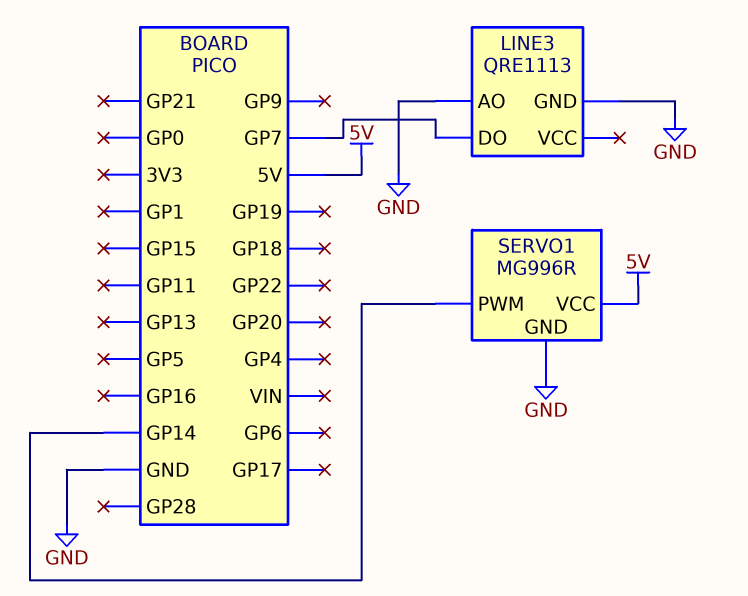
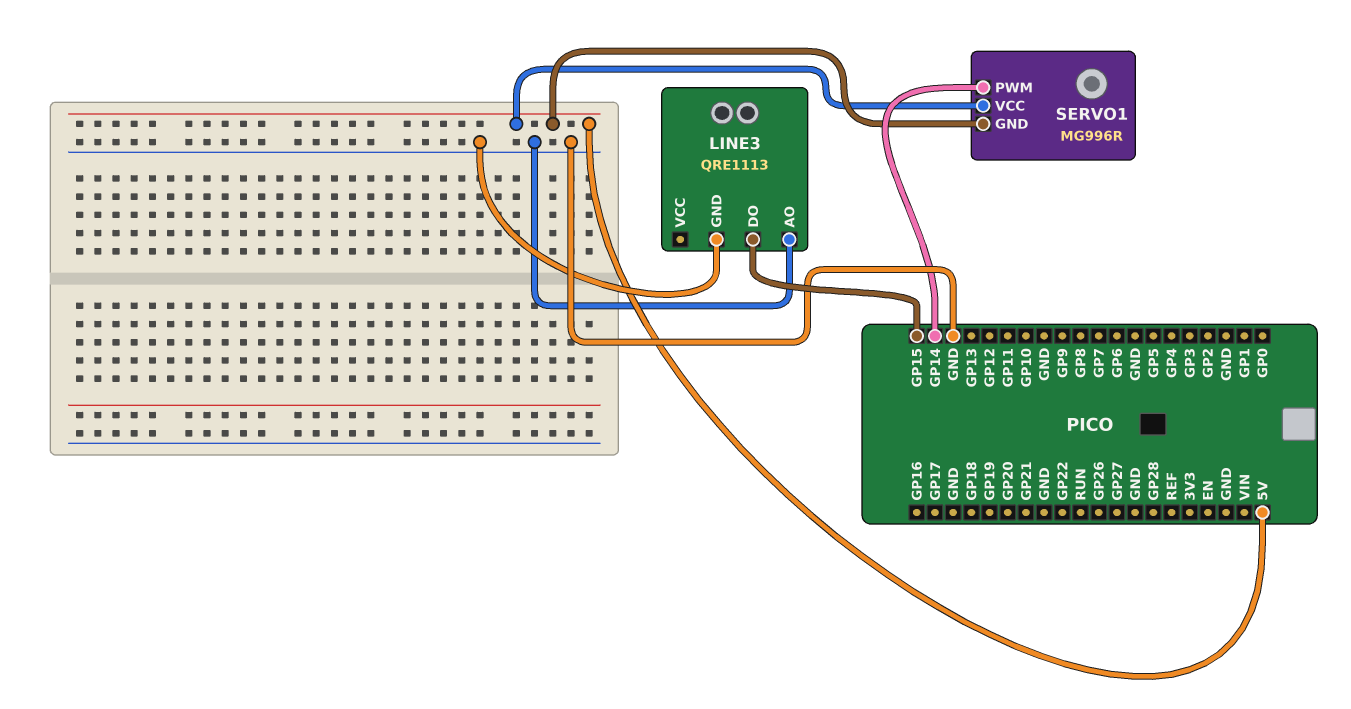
LINE3 pin DO: GP7 -> GP15
SERVO1 pin GND: GND -> 5V

